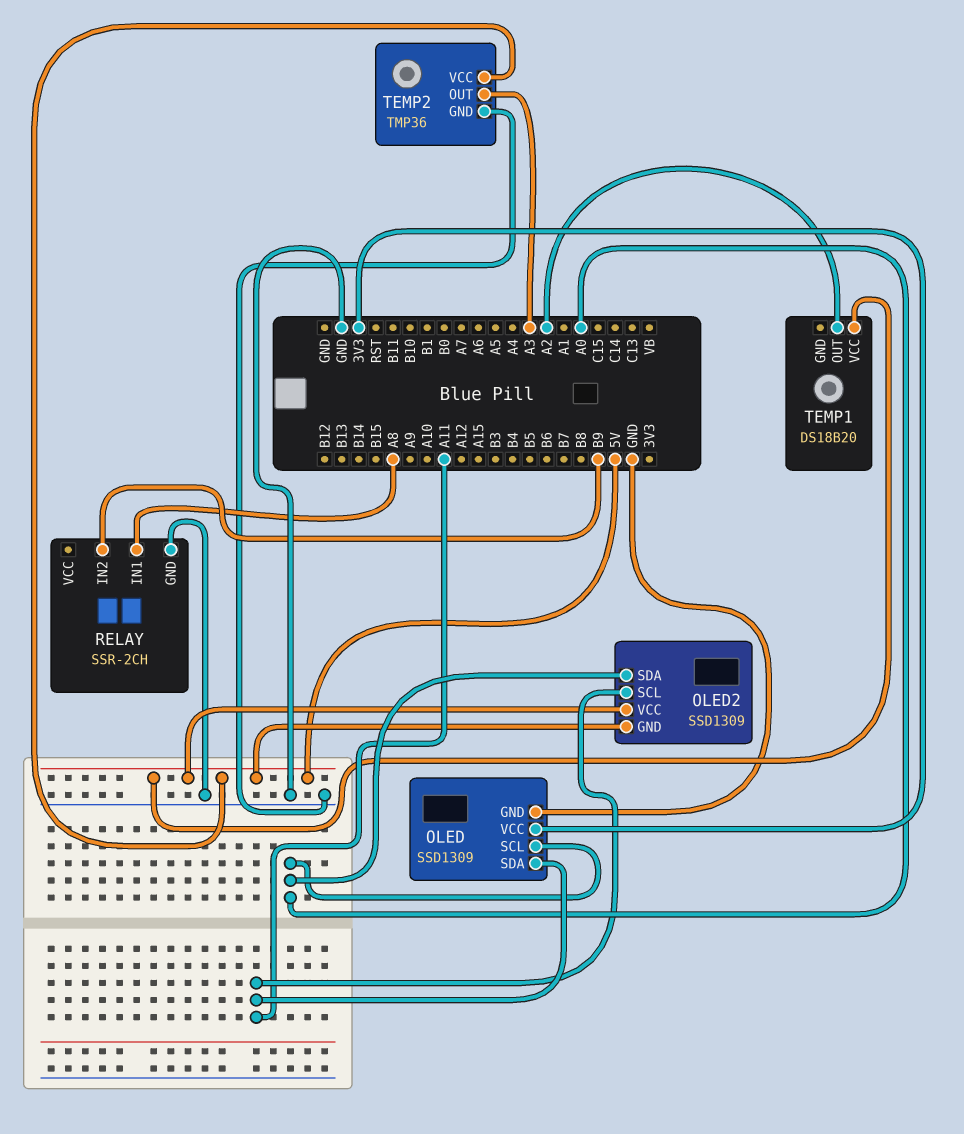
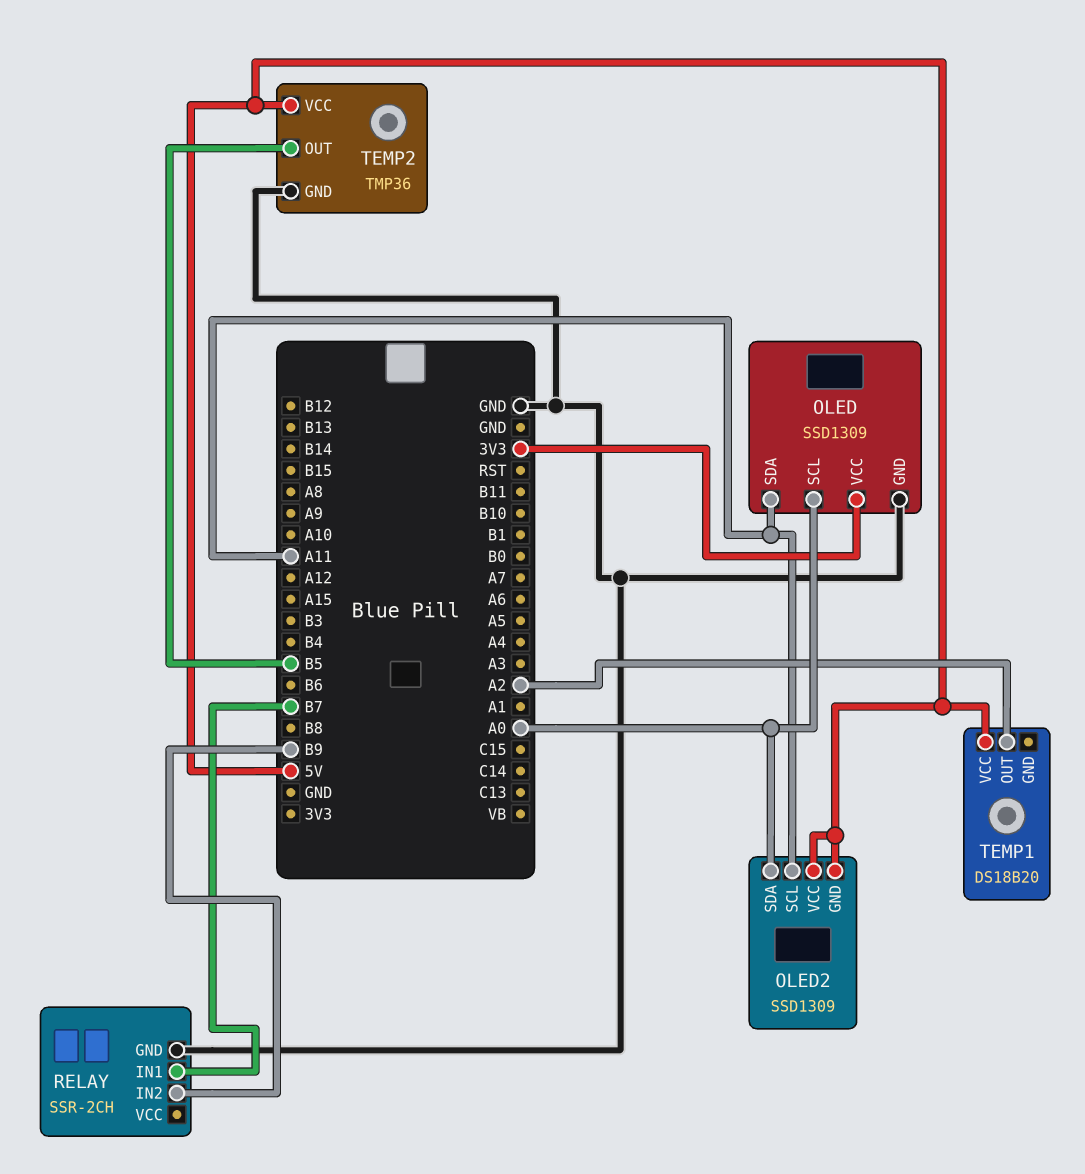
RELAY pin IN1: A8 -> B7
TEMP2 pin OUT: A3 -> B5

